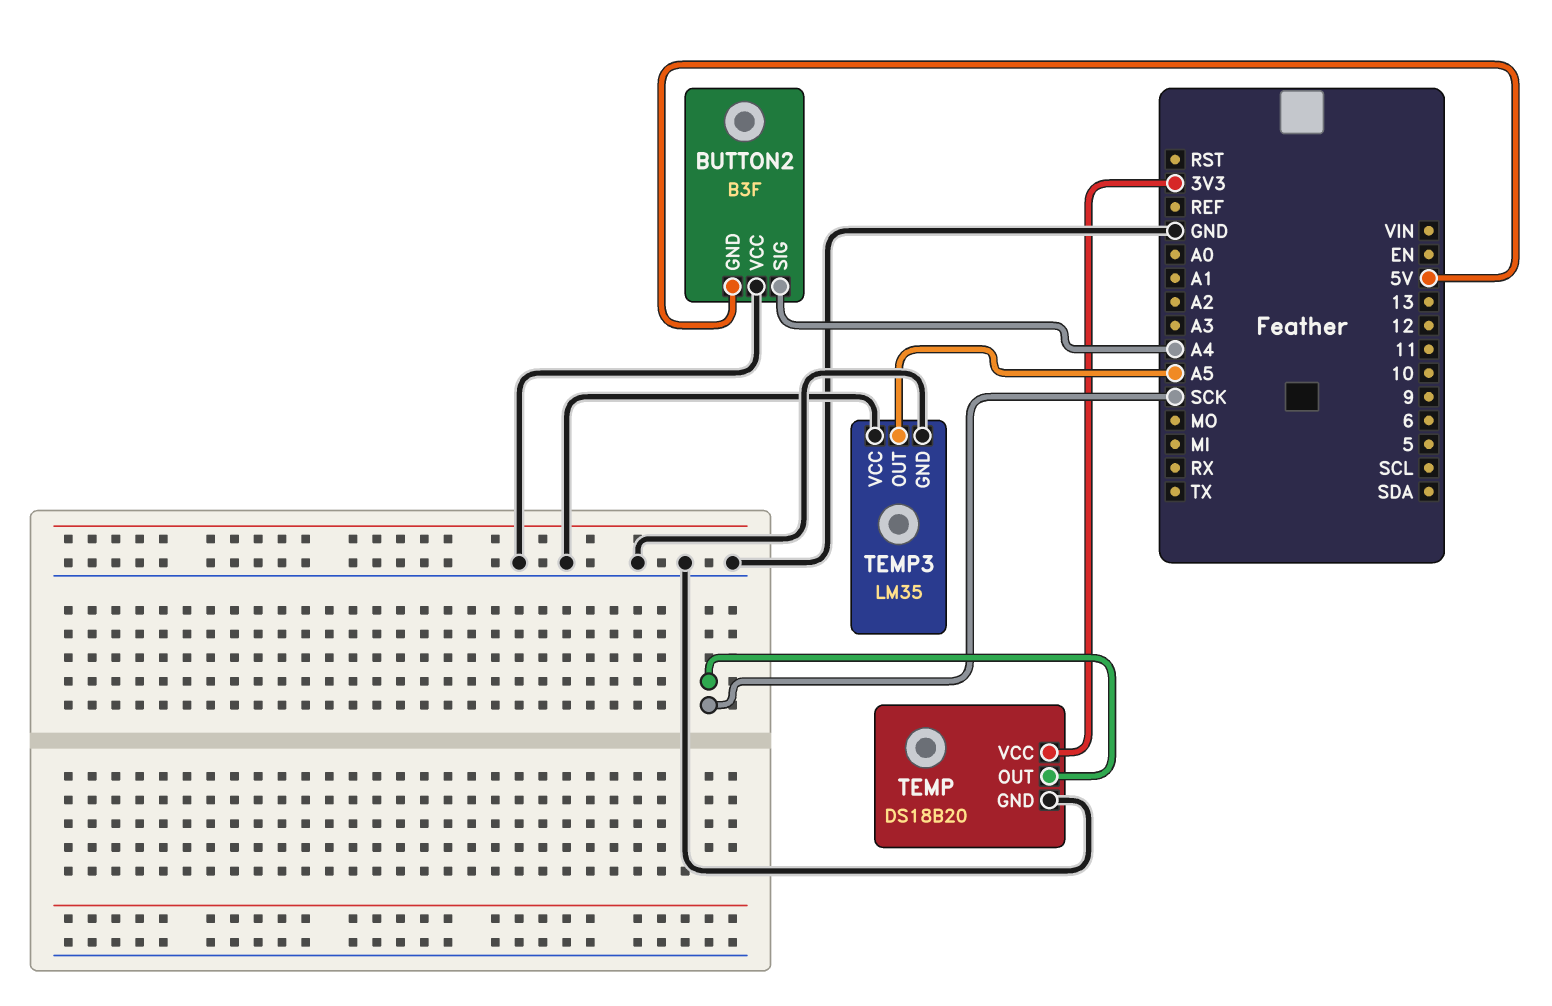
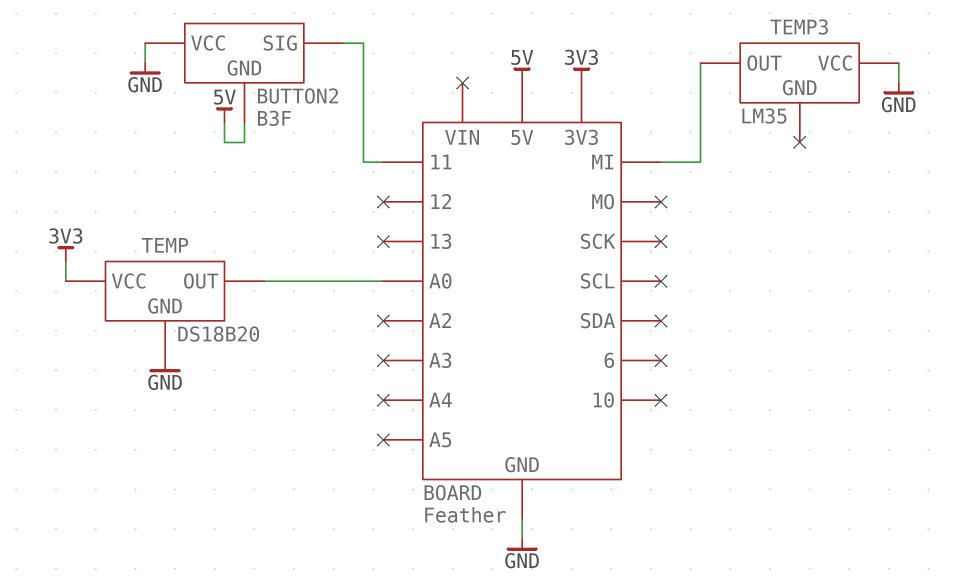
BUTTON2 pin SIG: A4 -> 11
TEMP pin OUT: SCK -> A0
TEMP3 pin GND: GND -> none
TEMP3 pin OUT: A5 -> MI

